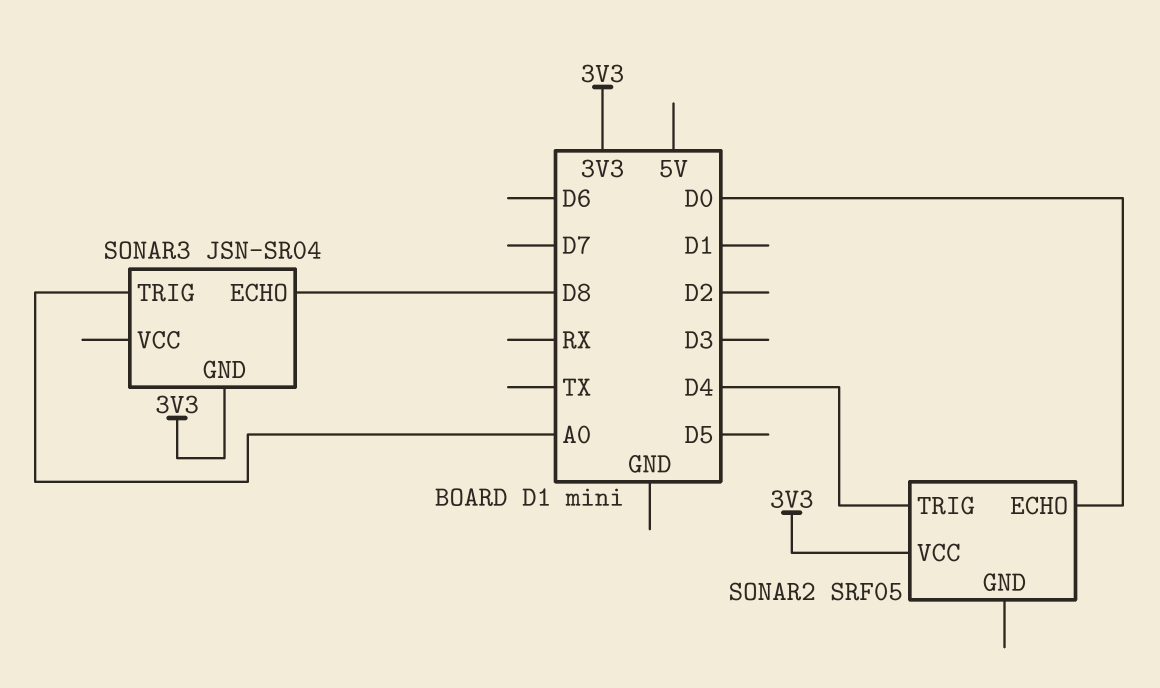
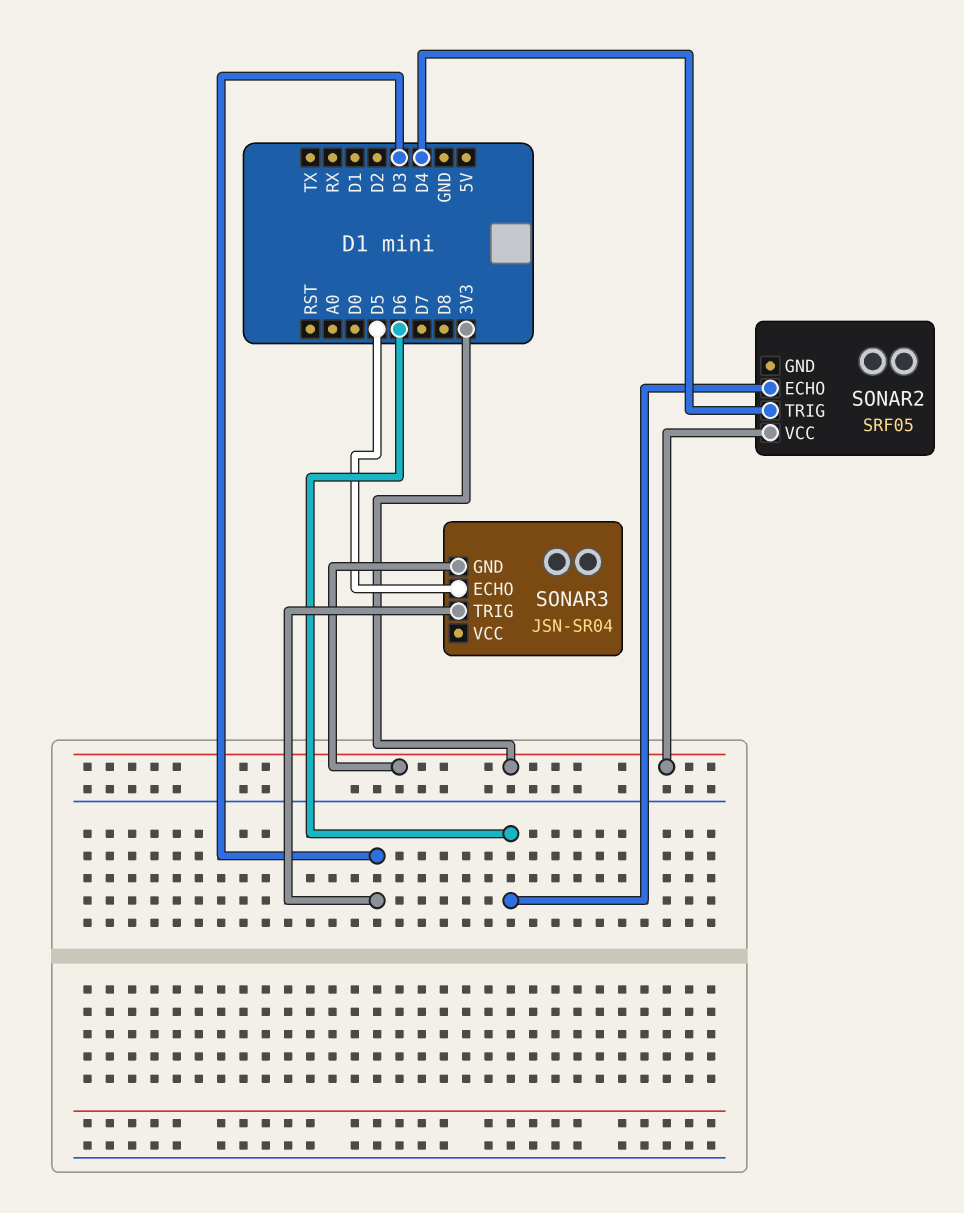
SONAR2 pin ECHO: D0 -> D6
SONAR3 pin ECHO: D8 -> D5
SONAR3 pin TRIG: A0 -> D3

